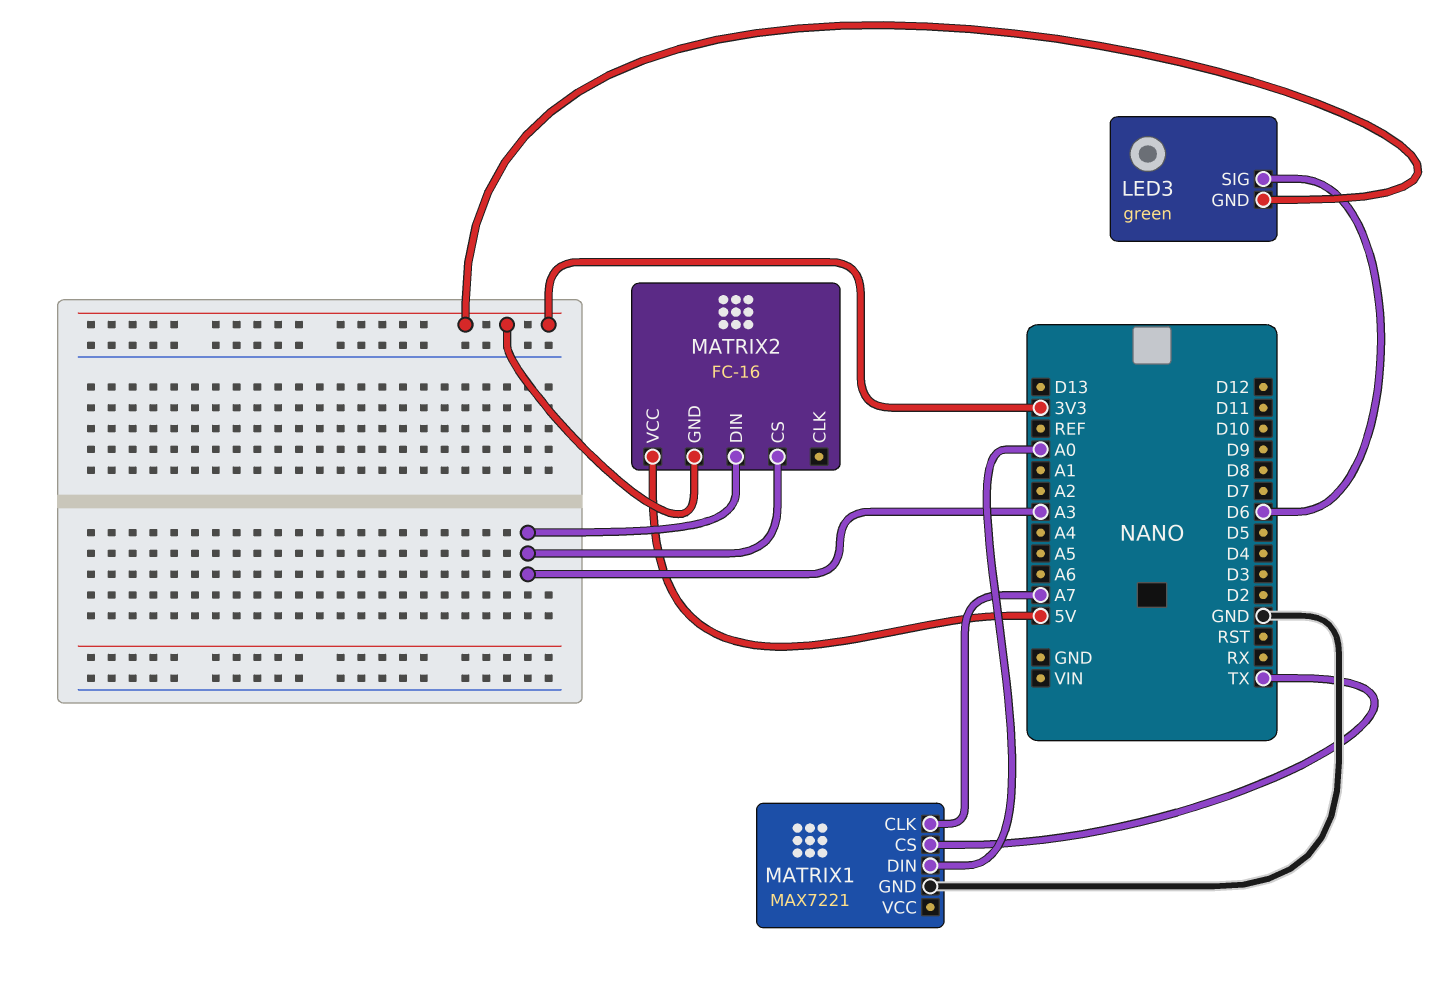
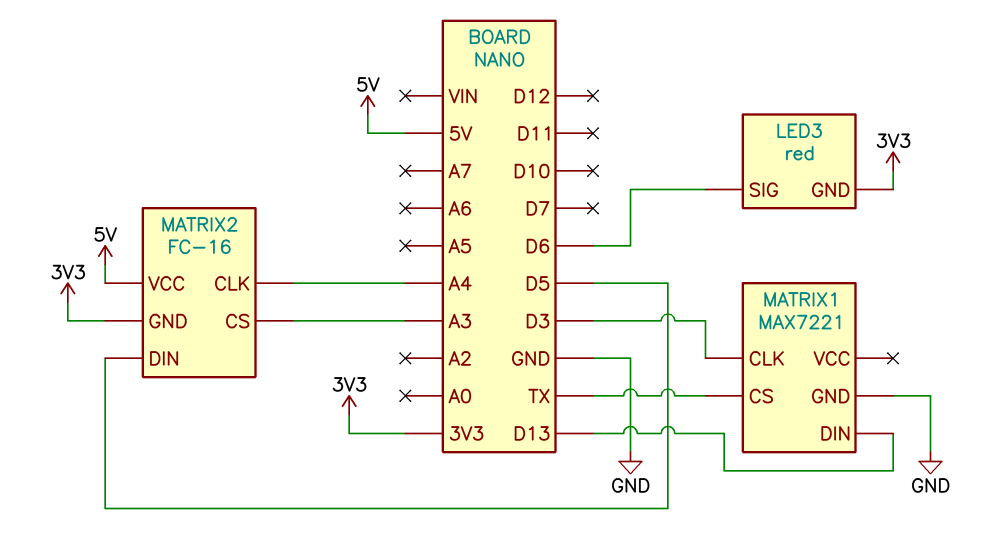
LED3: green -> red
MATRIX1 pin CLK: A7 -> D3
MATRIX1 pin DIN: A0 -> D13
MATRIX2 pin CLK: none -> A4
MATRIX2 pin DIN: A3 -> D5

